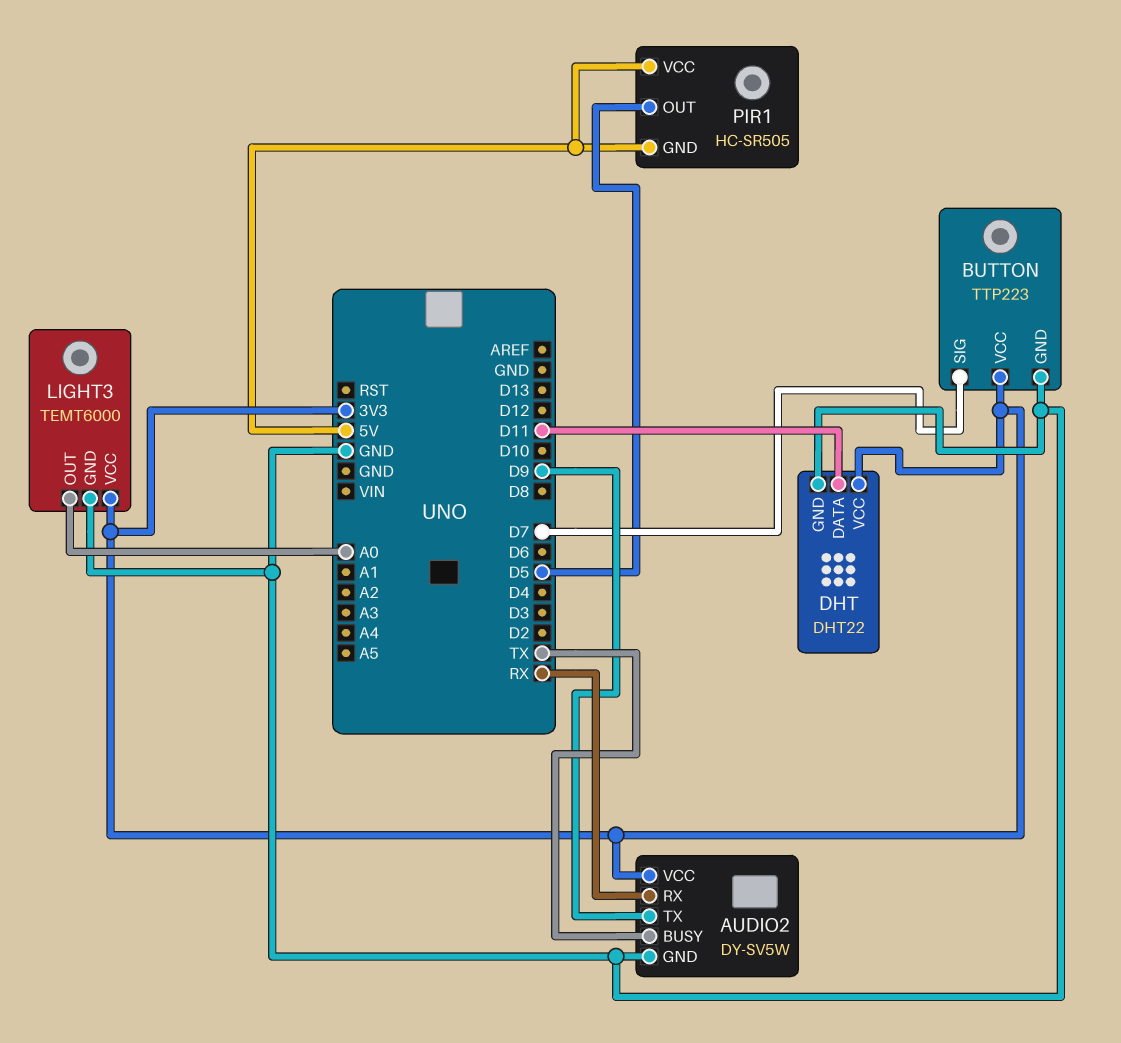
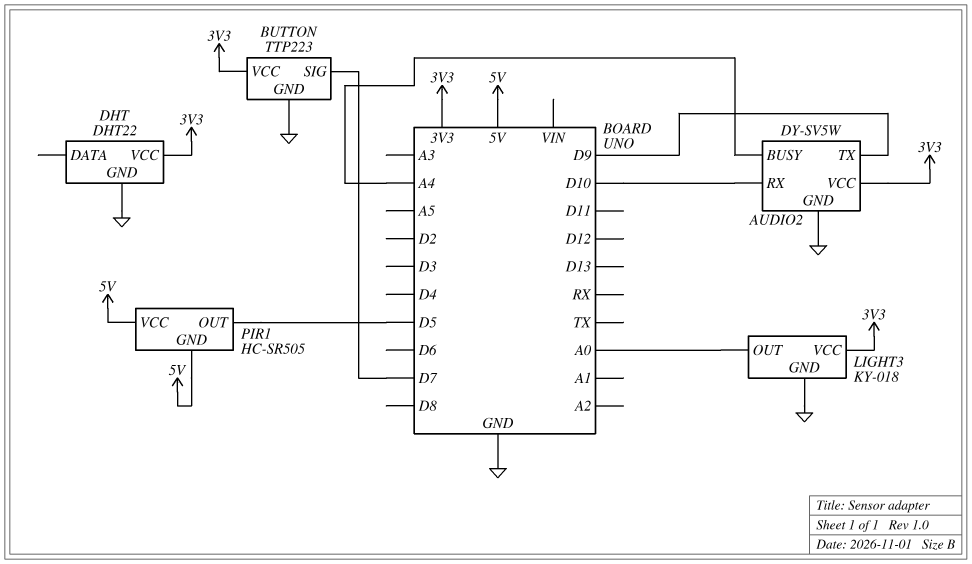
AUDIO2 pin BUSY: TX -> A4
AUDIO2 pin RX: RX -> D10
DHT pin DATA: D11 -> none
LIGHT3: TEMT6000 -> KY-018

